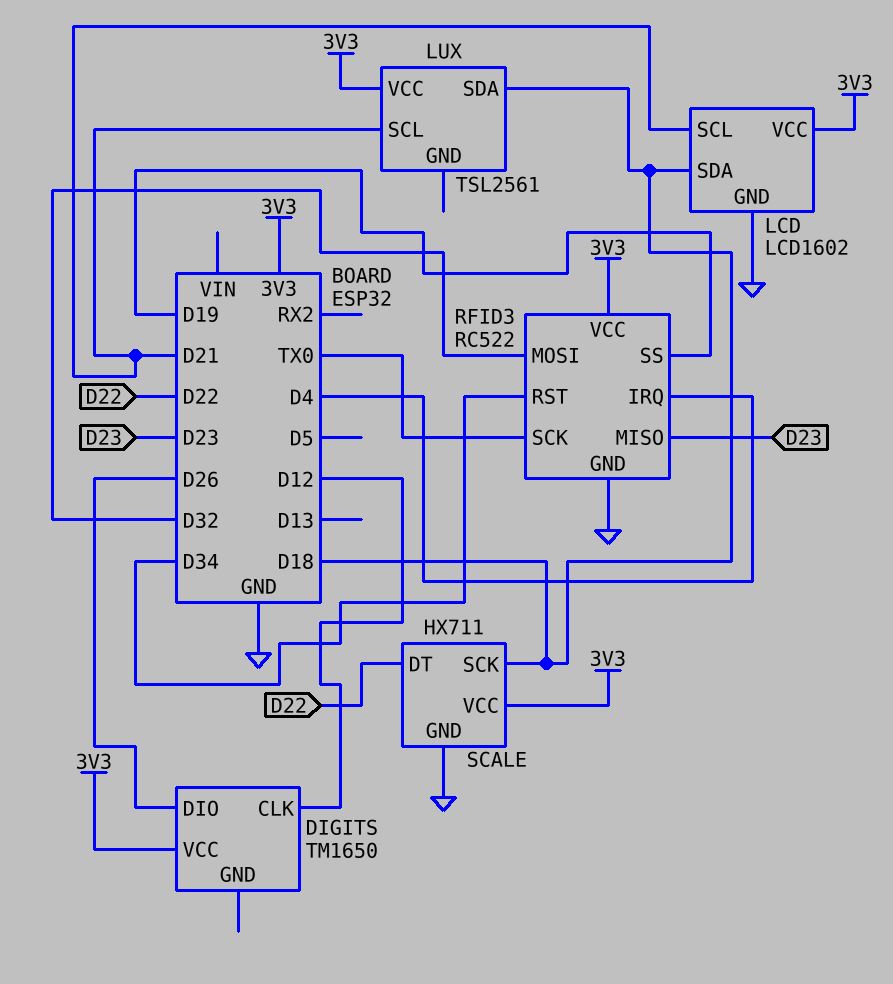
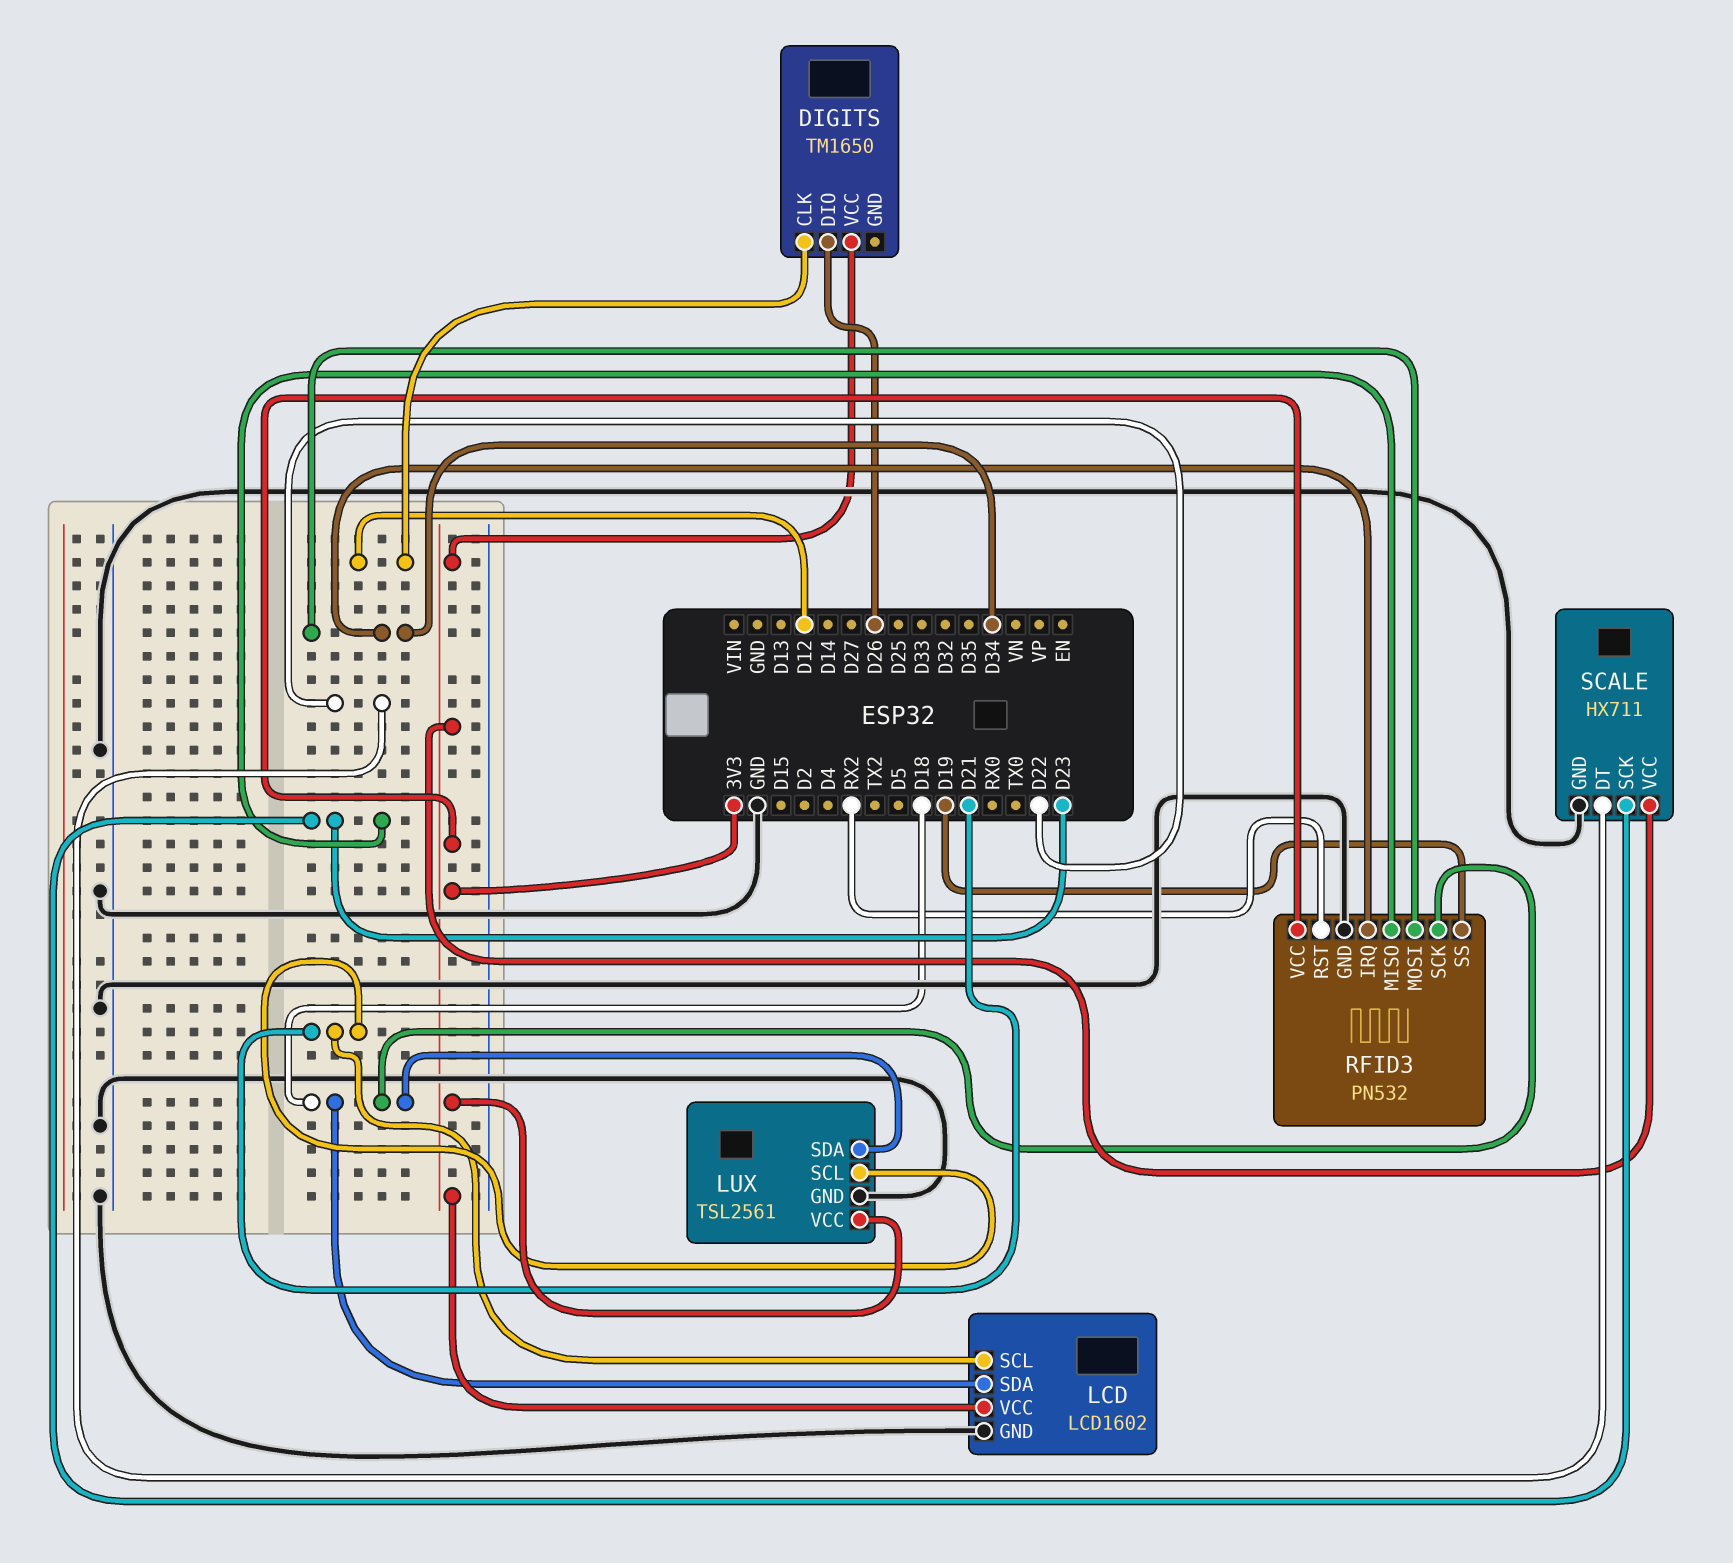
LUX pin GND: none -> GND
RFID3: RC522 -> PN532
RFID3 pin IRQ: D4 -> D34
RFID3 pin MOSI: D32 -> D34
RFID3 pin RST: D34 -> RX2
RFID3 pin SCK: TX0 -> D18
SCALE pin SCK: D18 -> D23

